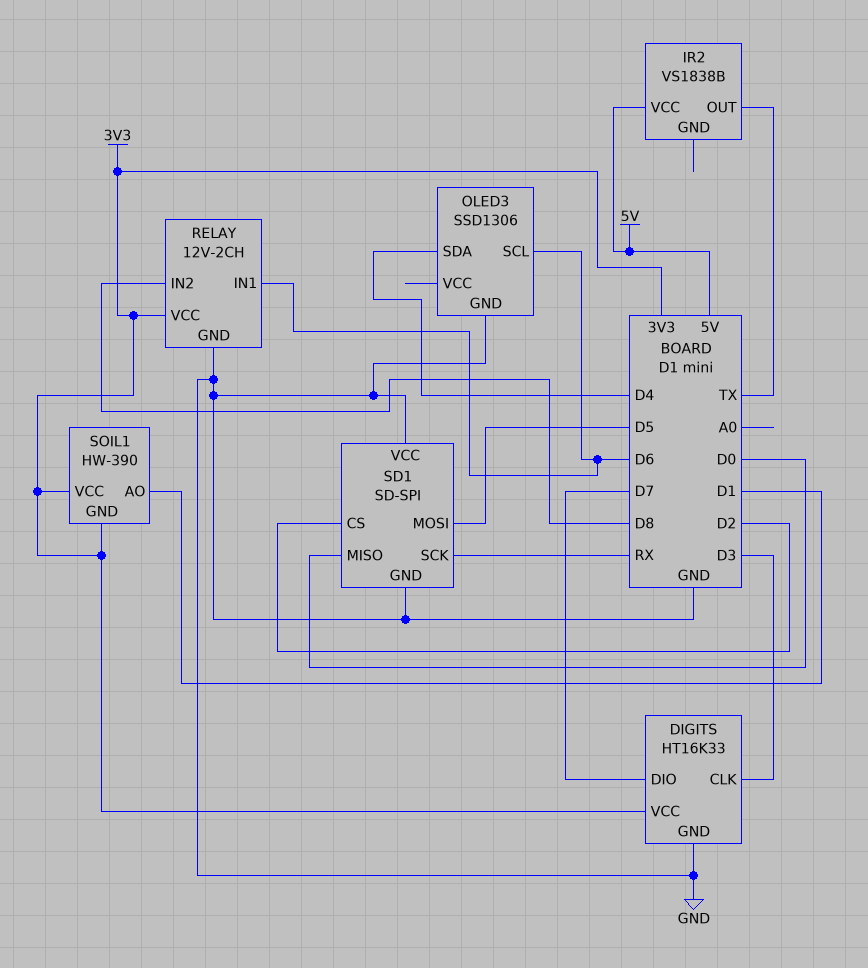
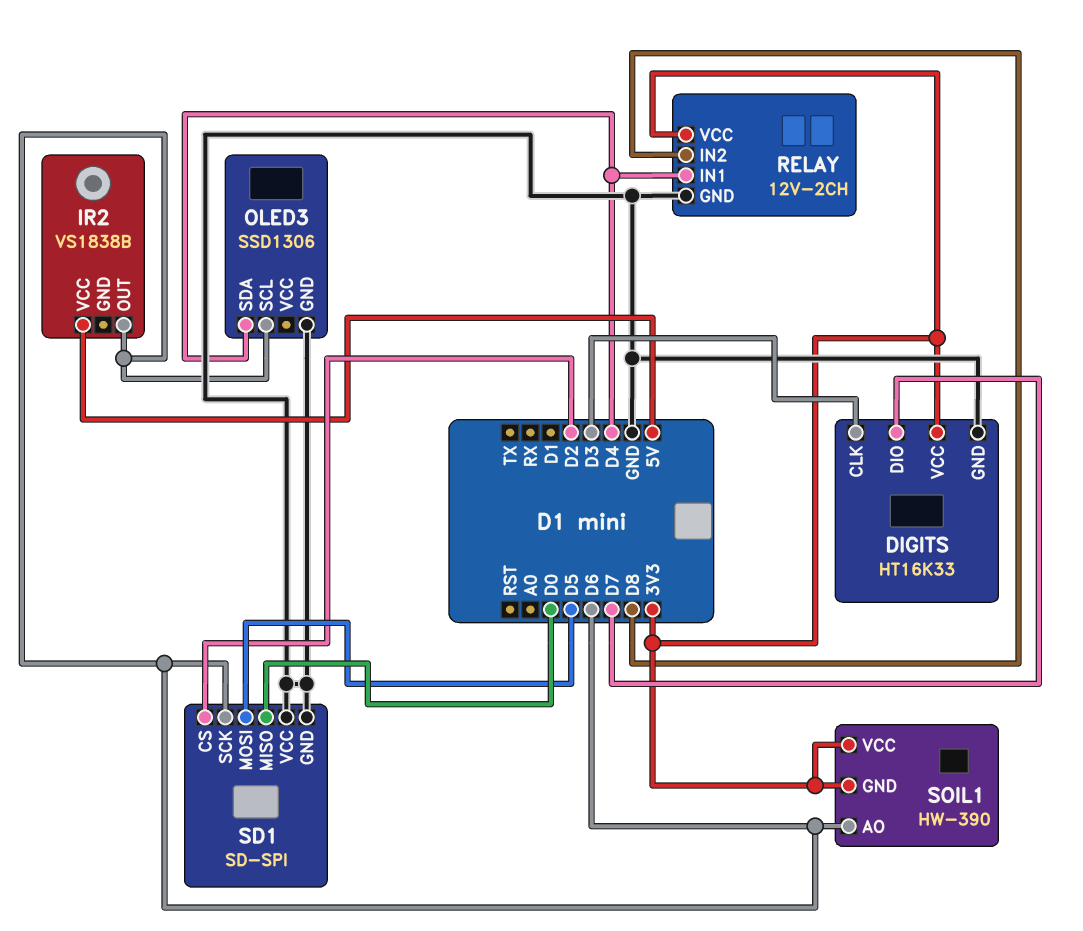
IR2 pin OUT: TX -> D6
RELAY pin IN1: D6 -> D4
SD1 pin SCK: RX -> D6
SOIL1 pin AO: D1 -> D6

